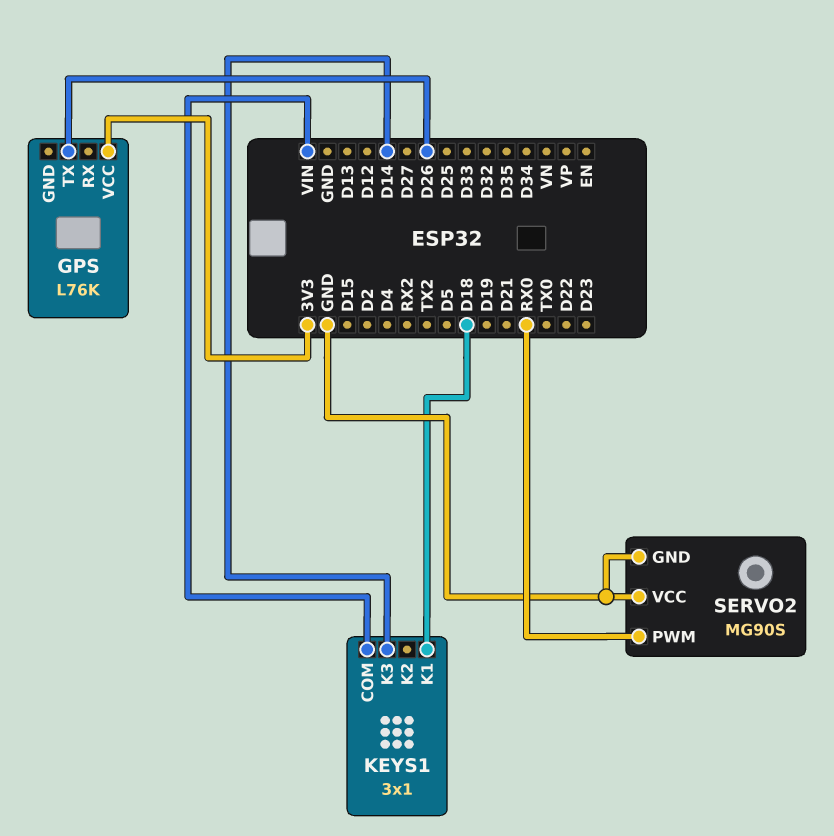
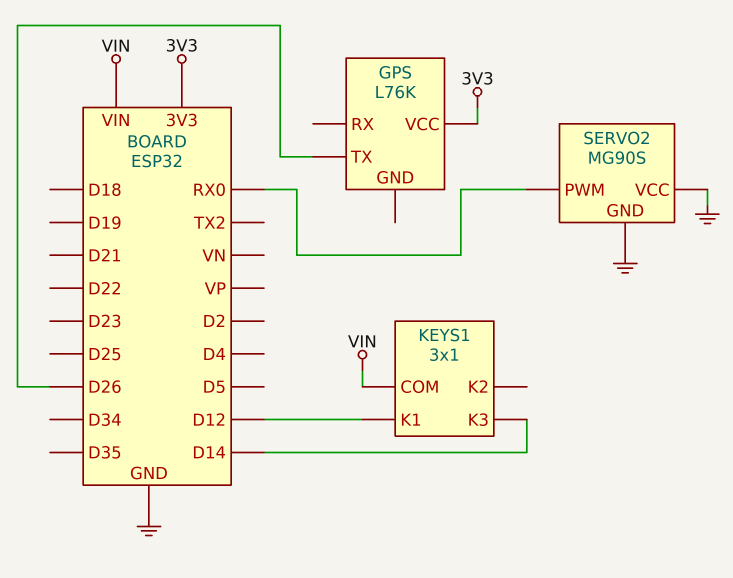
KEYS1 pin K1: D18 -> D12

